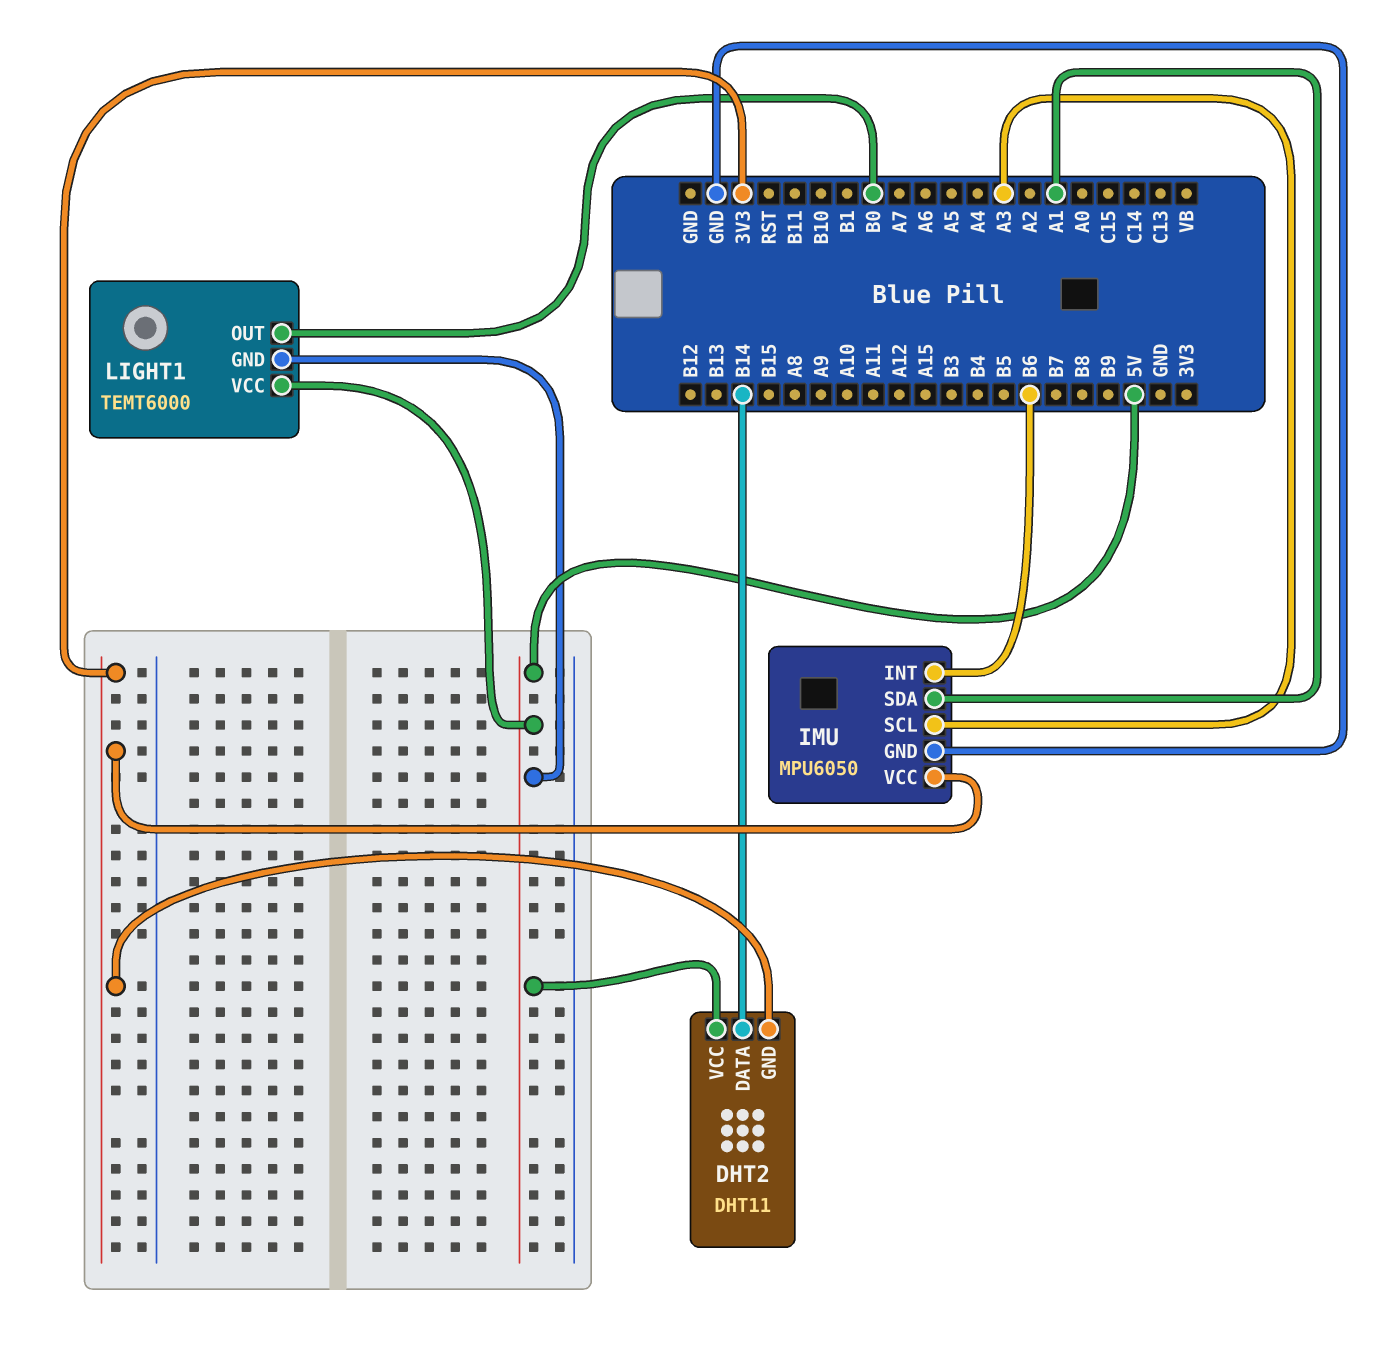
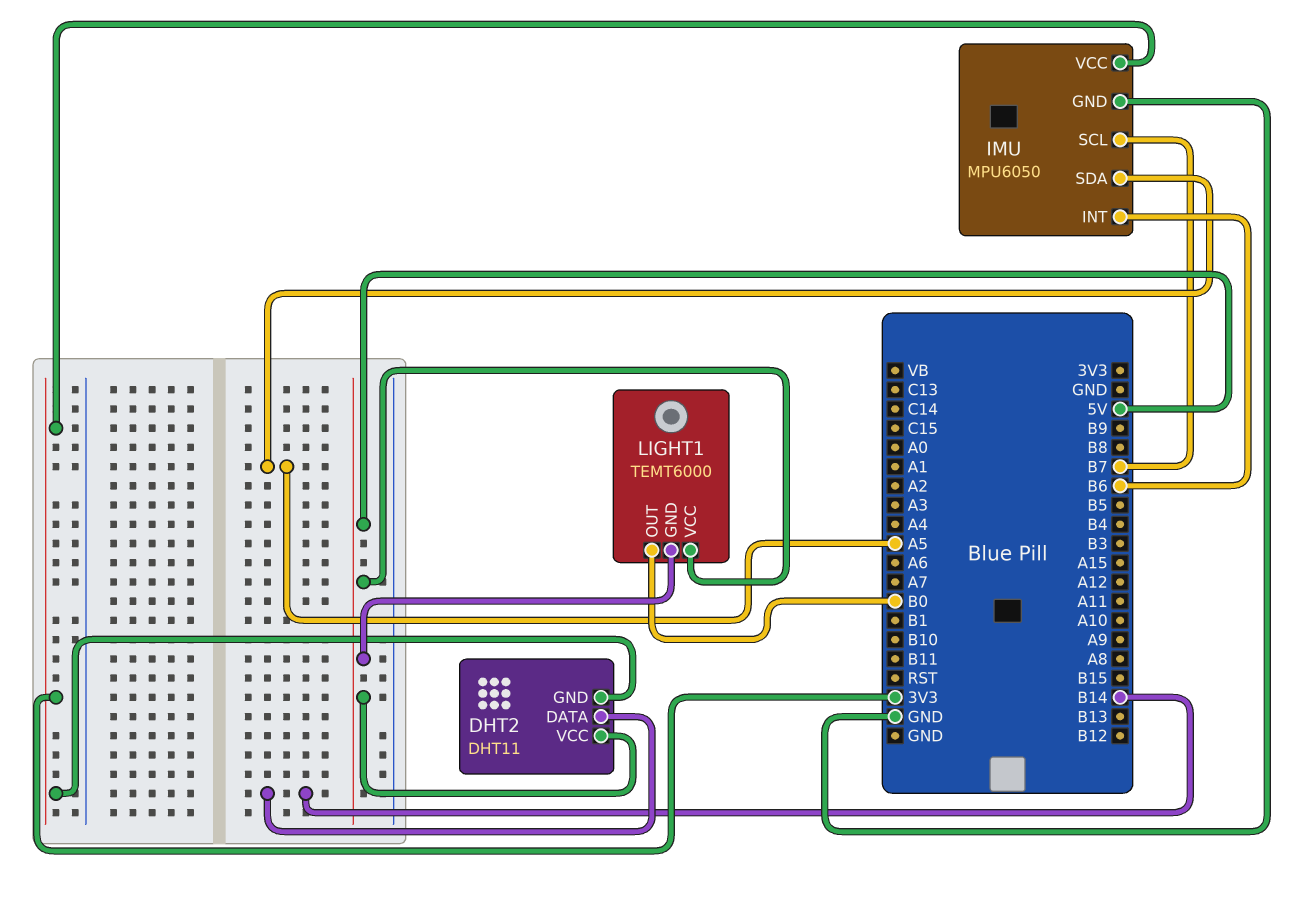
IMU pin SCL: A3 -> B7
IMU pin SDA: A1 -> A5

